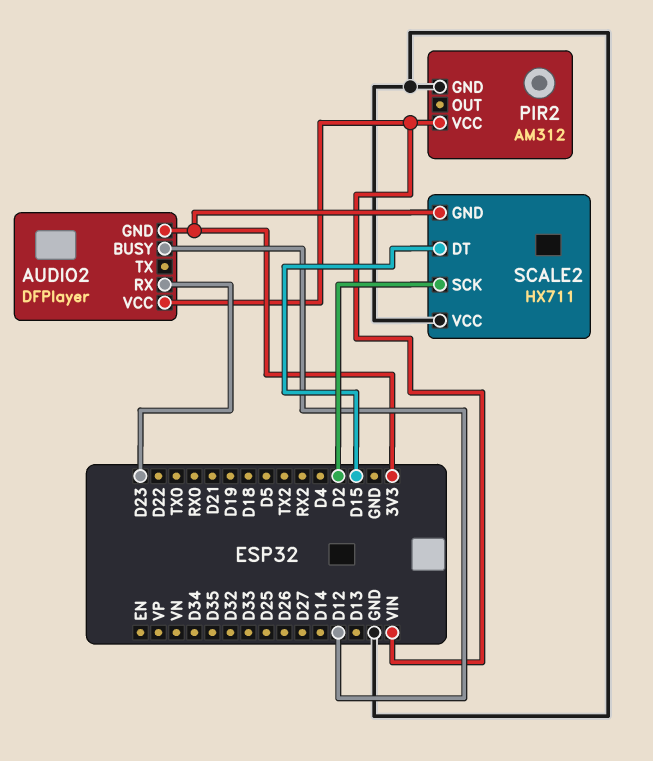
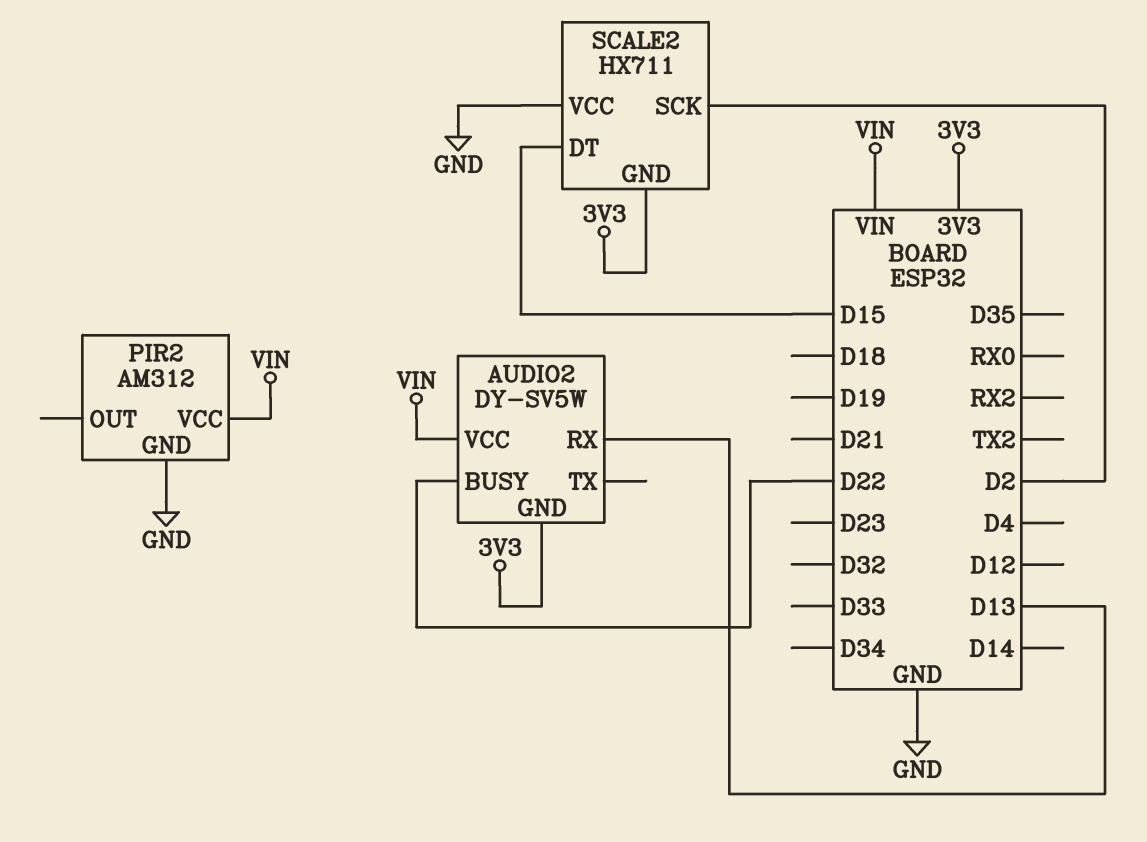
AUDIO2: DFPlayer -> DY-SV5W
AUDIO2 pin BUSY: D12 -> D22
AUDIO2 pin RX: D23 -> D13

